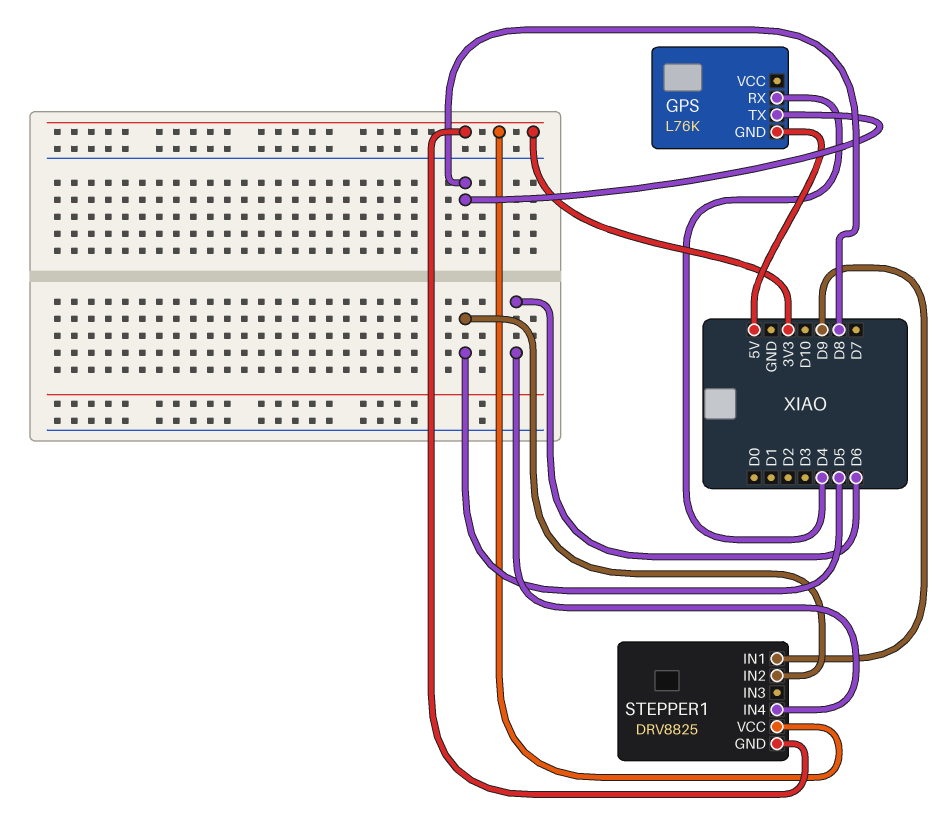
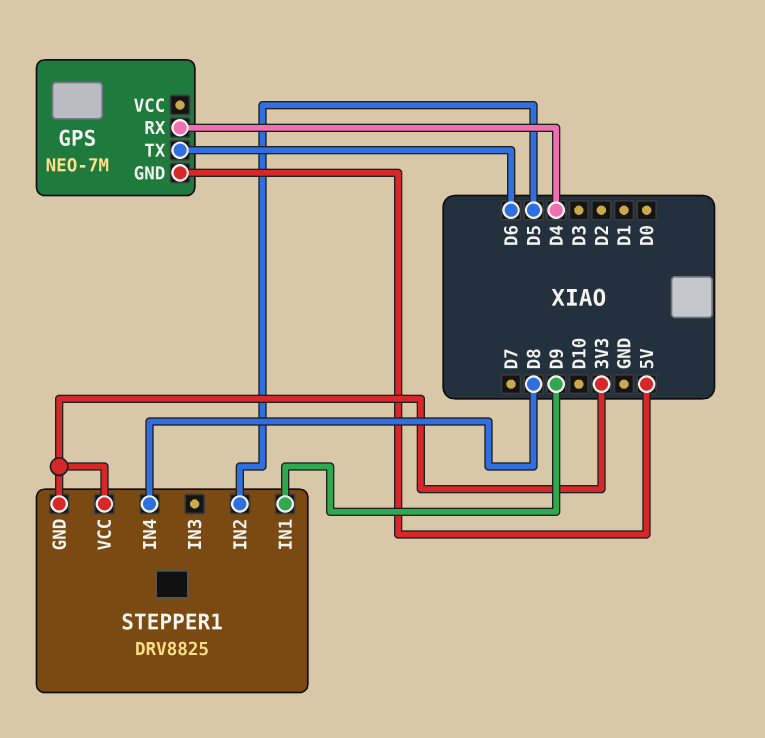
GPS: L76K -> NEO-7M
GPS pin TX: D8 -> D6
STEPPER1 pin IN4: D6 -> D8

